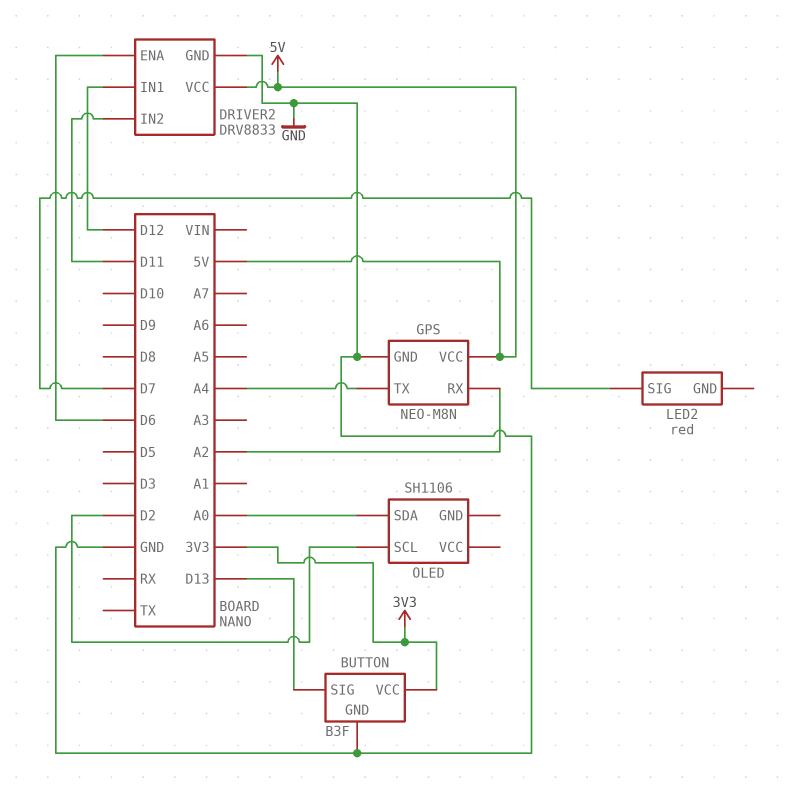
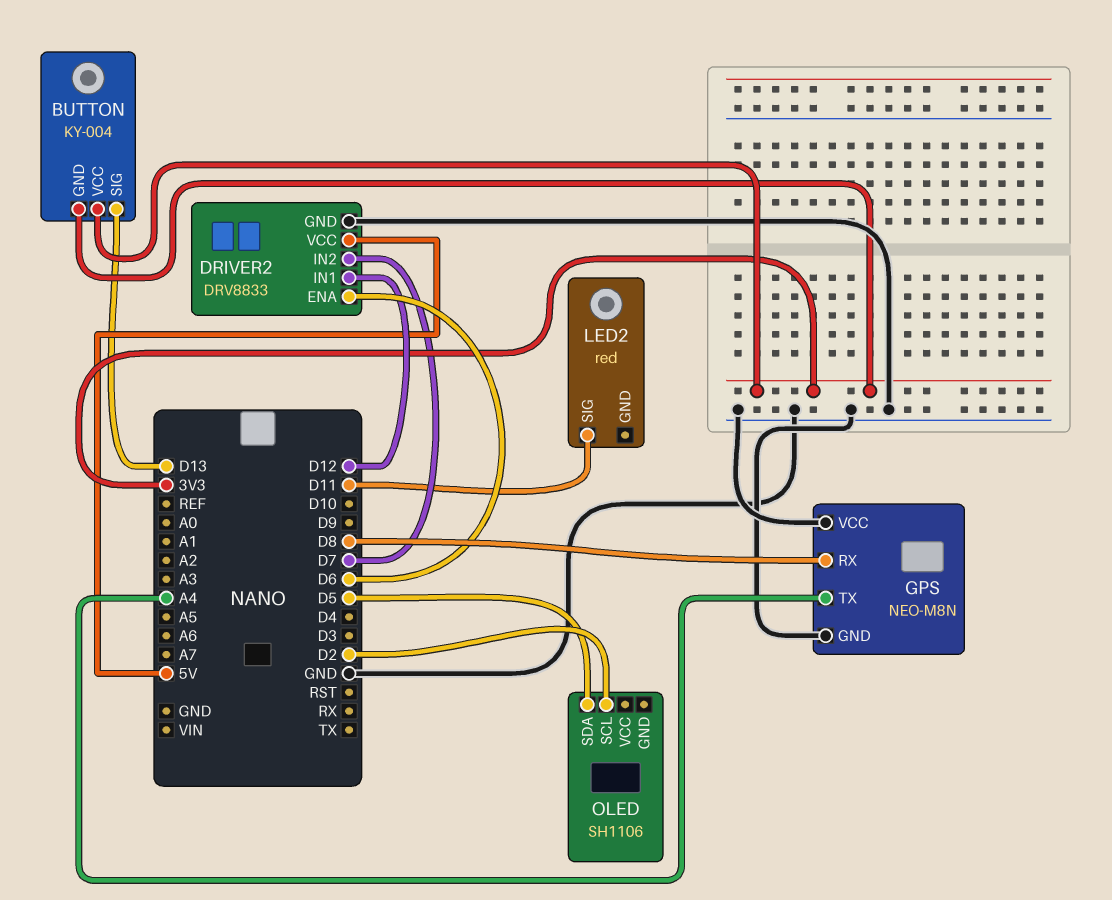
BUTTON: B3F -> KY-004
BUTTON pin GND: GND -> 3V3
DRIVER2 pin IN2: D11 -> D7
GPS pin RX: A2 -> D8
GPS pin VCC: 5V -> GND
LED2 pin SIG: D7 -> D11
OLED pin SDA: A0 -> D5

